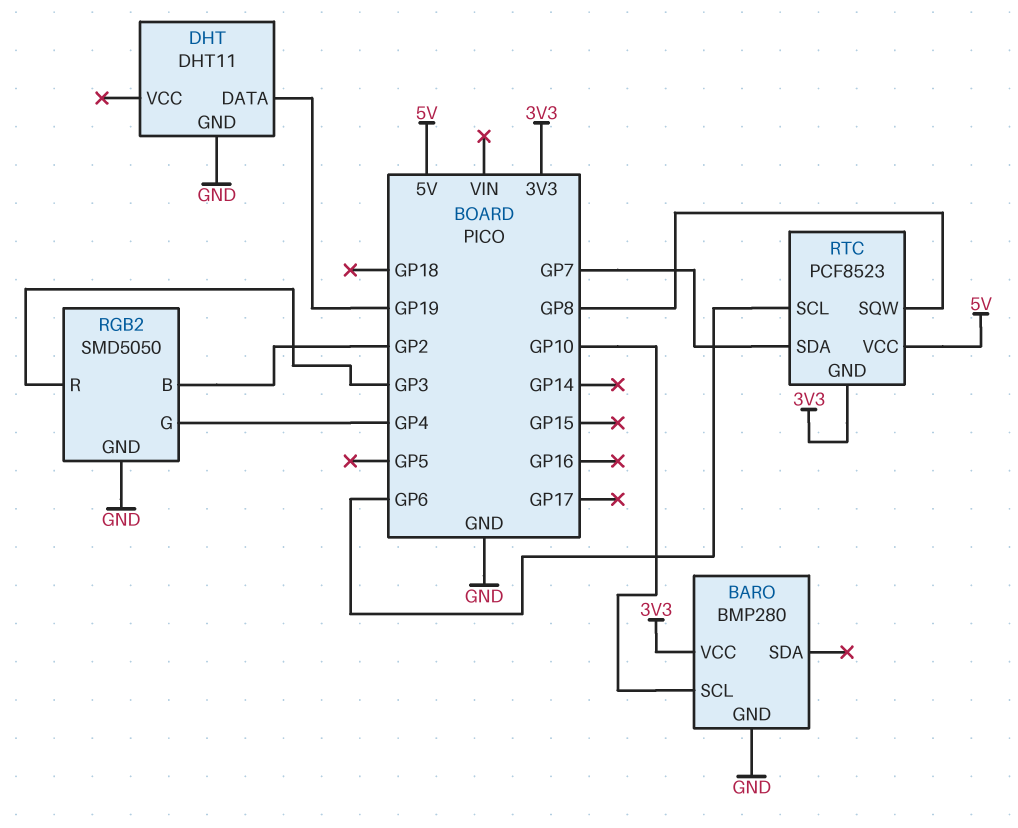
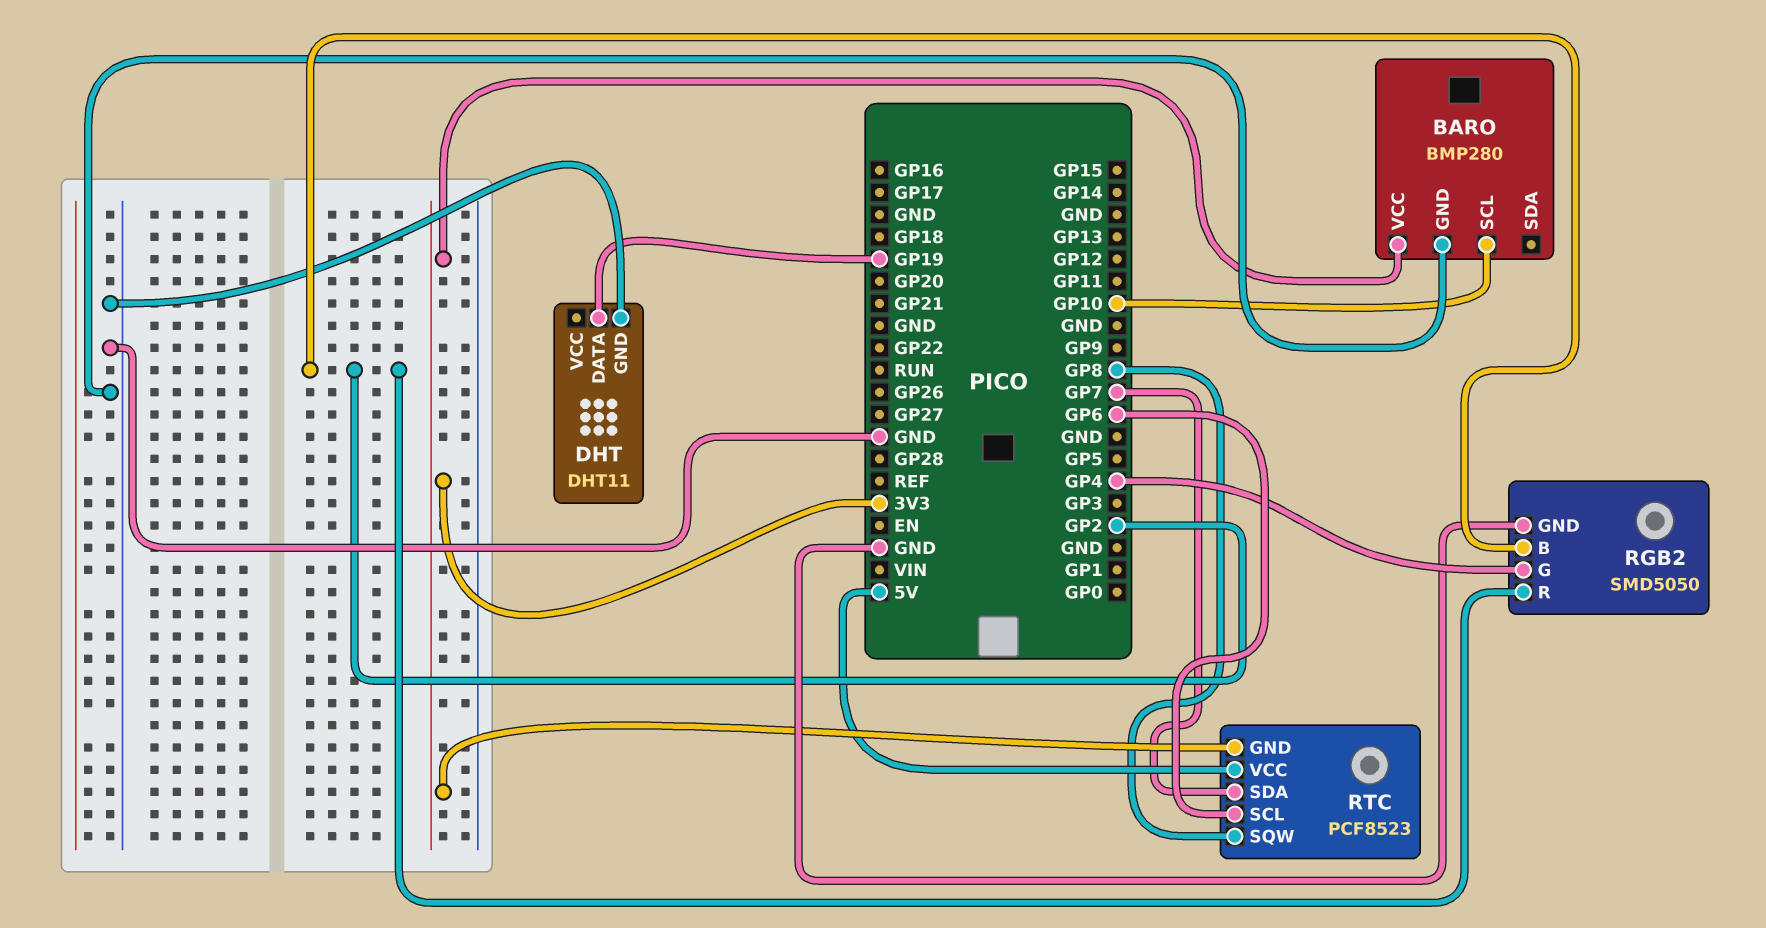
RGB2 pin R: GP3 -> GP2

